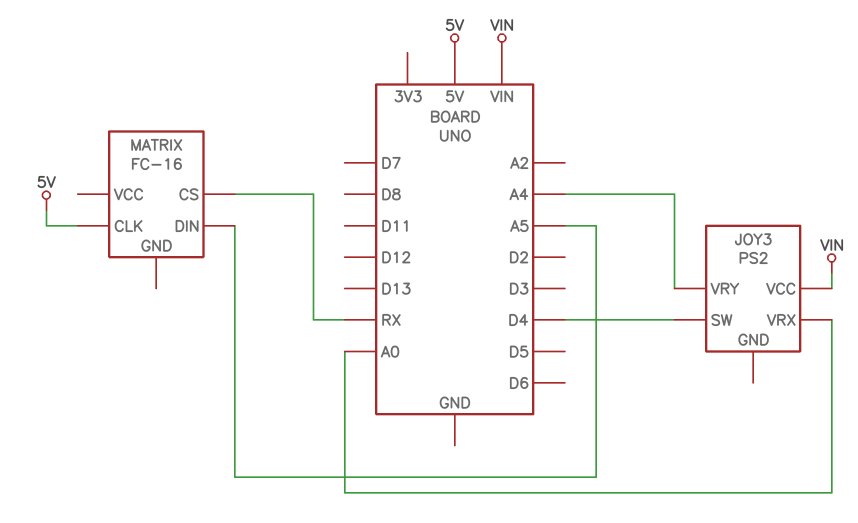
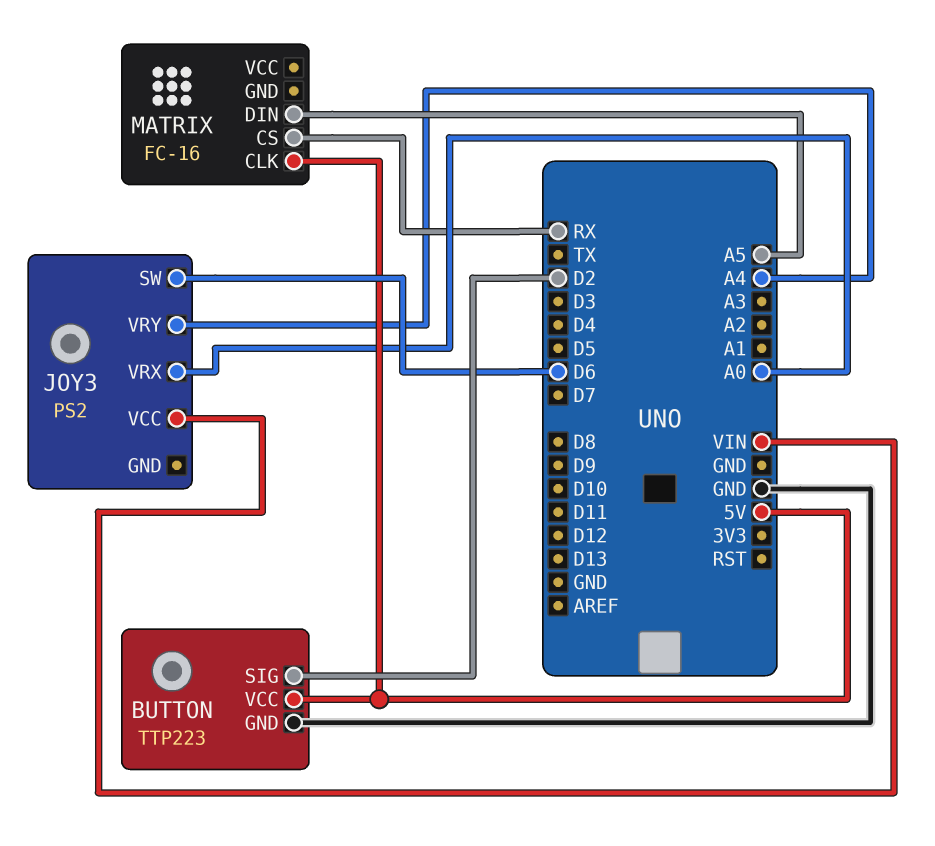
BUTTON: none -> TTP223
BUTTON pin GND: none -> GND
BUTTON pin SIG: none -> D2
BUTTON pin VCC: none -> 5V
JOY3 pin SW: D4 -> D6

